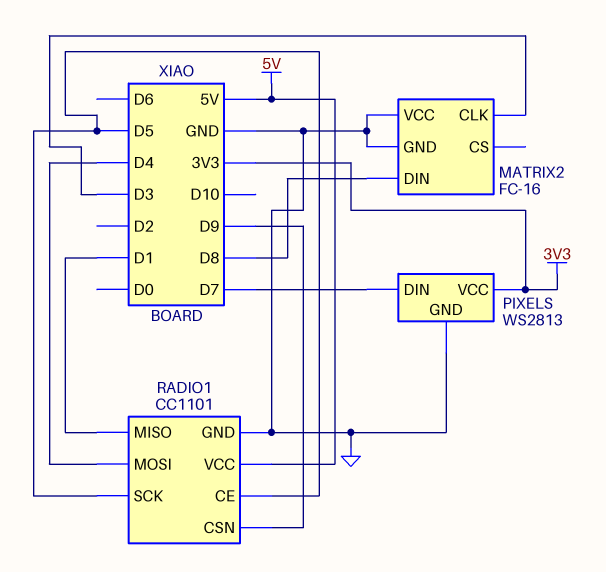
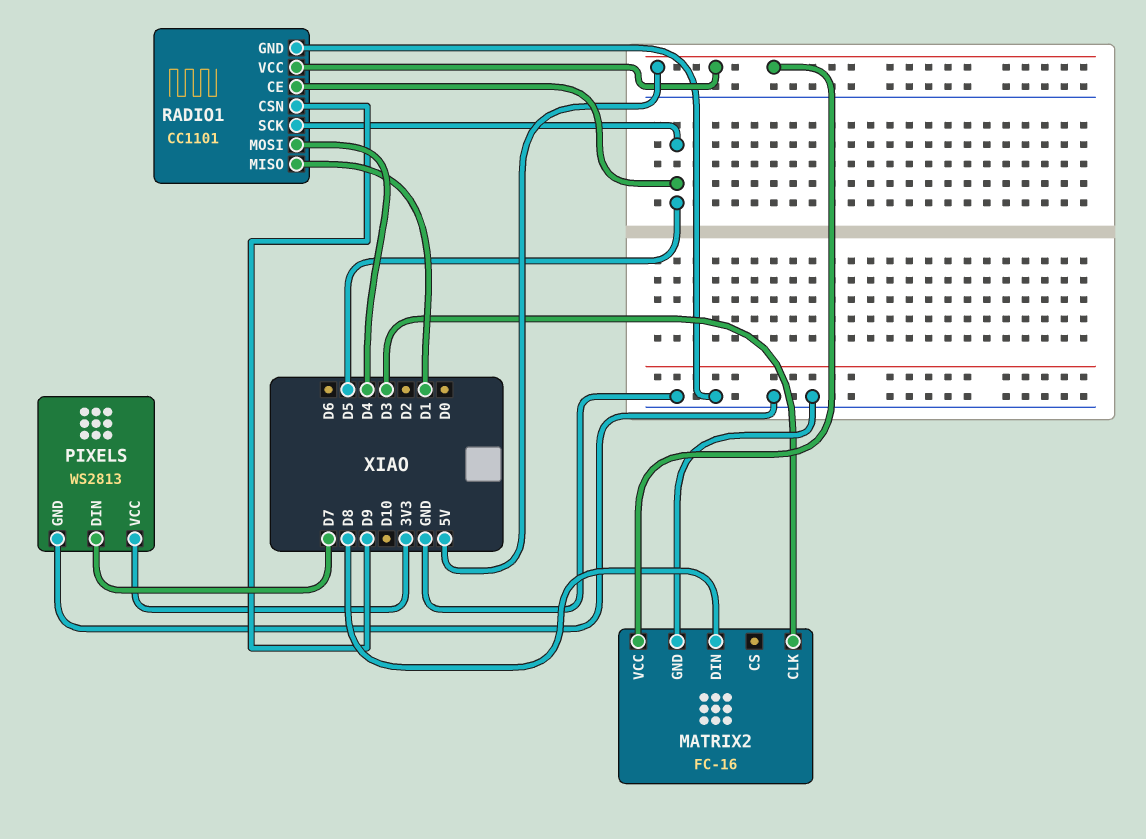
MATRIX2 pin VCC: GND -> 5V

